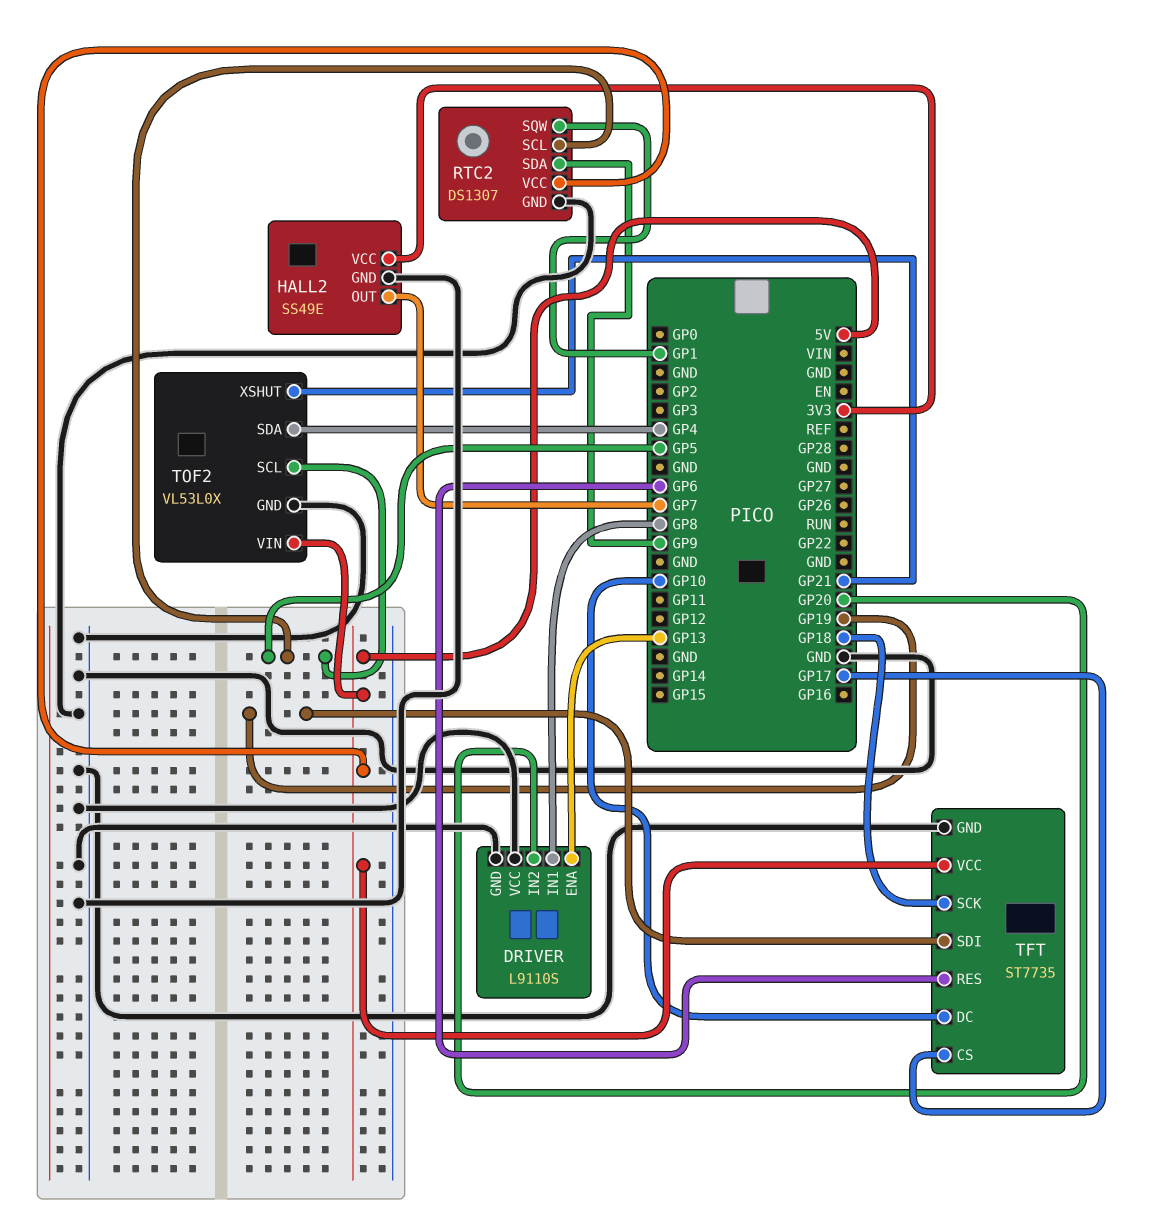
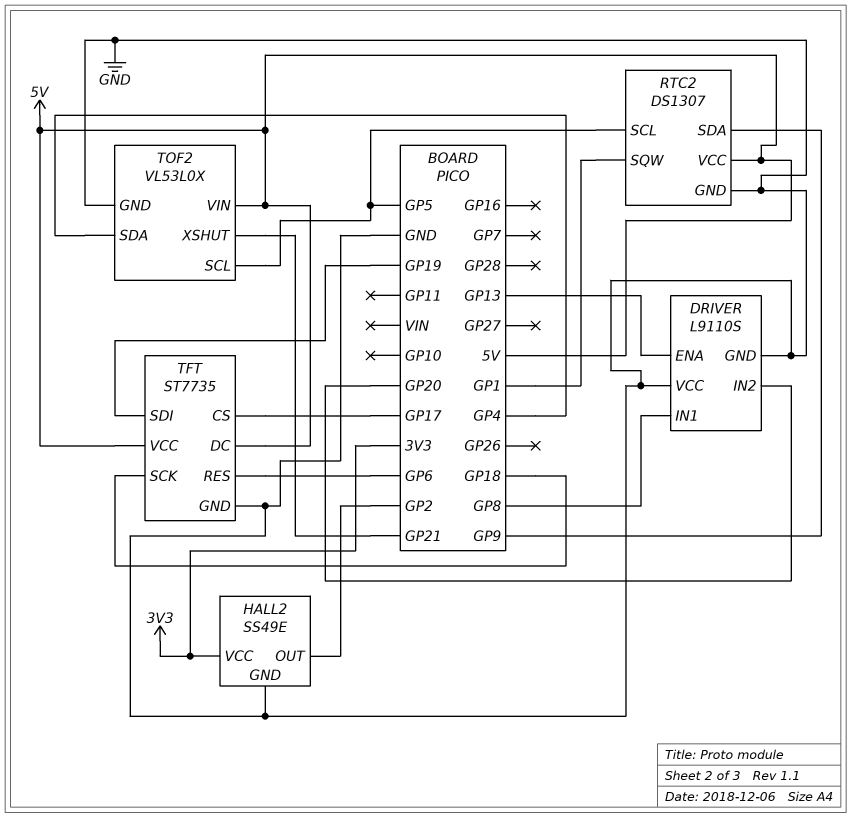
HALL2 pin OUT: GP7 -> GP2
TFT pin DC: GP10 -> 5V

